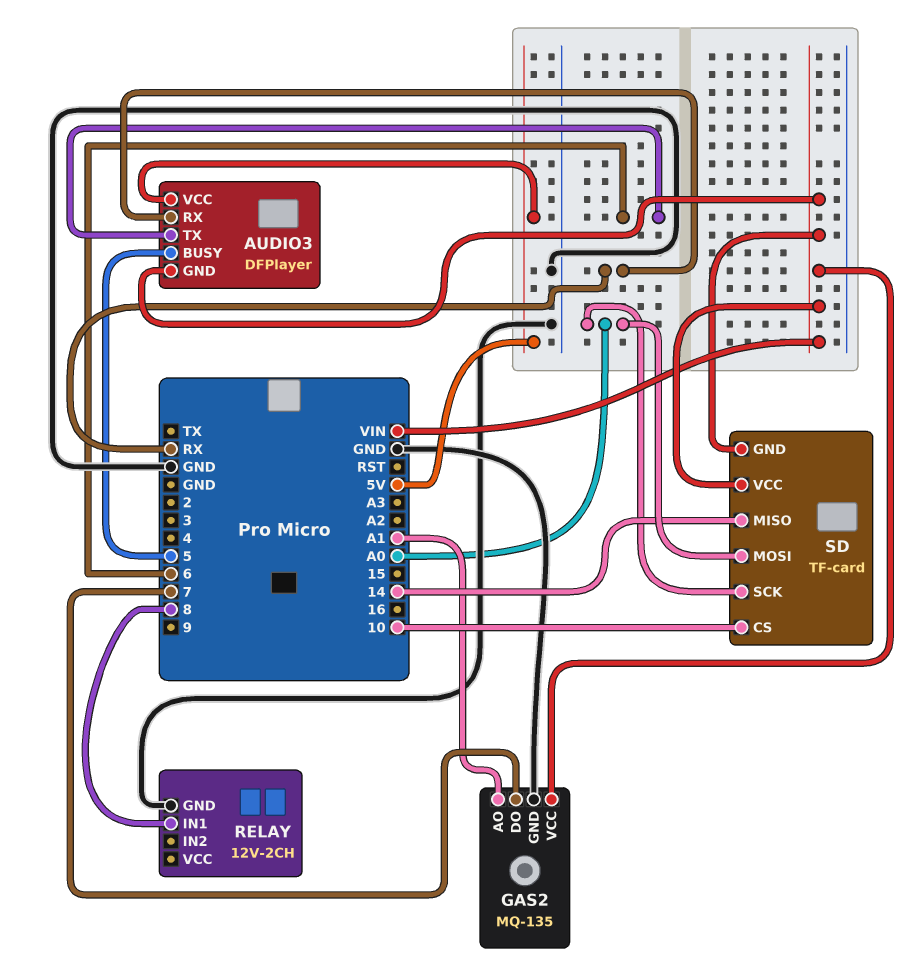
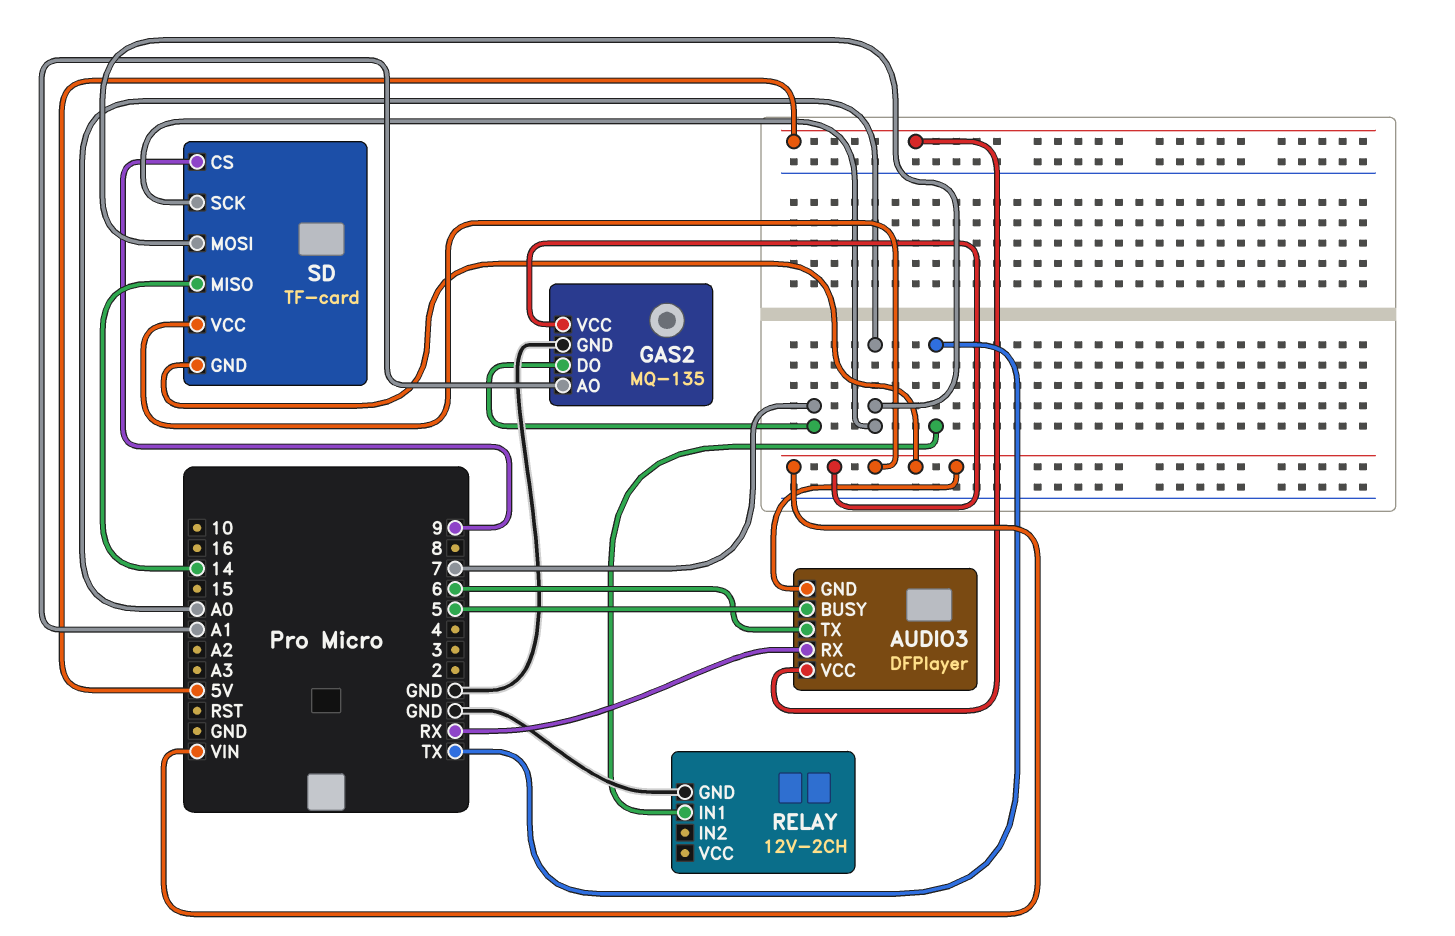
RELAY pin IN1: 8 -> TX
SD pin CS: 10 -> 9

